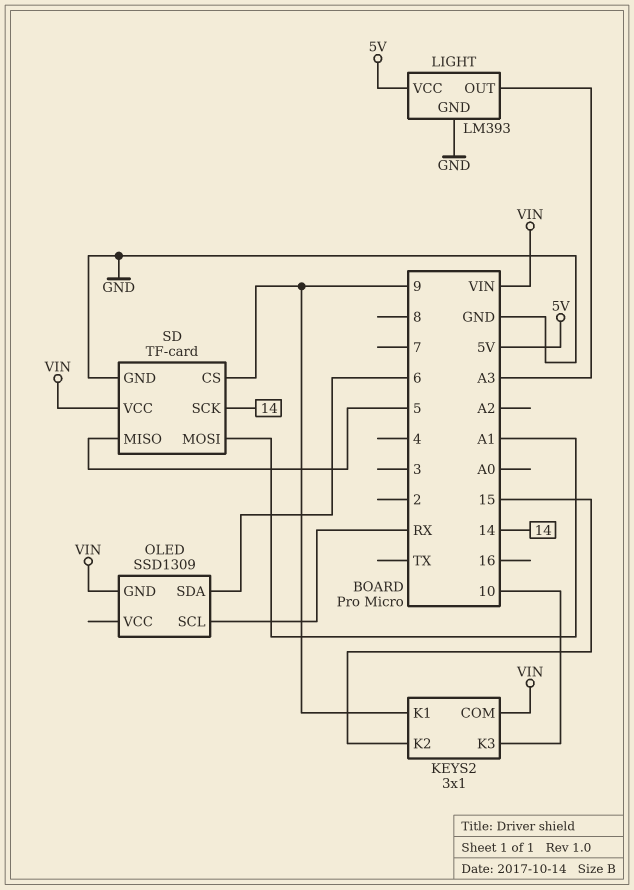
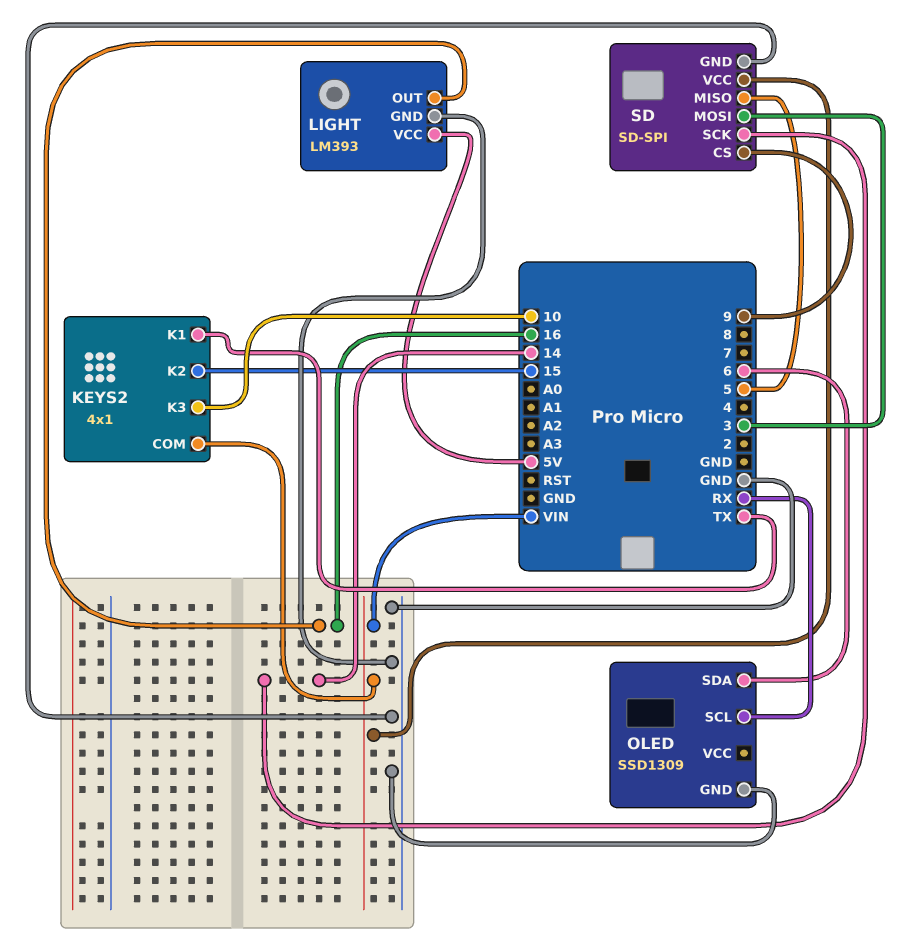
KEYS2: 3x1 -> 4x1
KEYS2 pin K1: 9 -> TX
LIGHT pin OUT: A3 -> 16
OLED pin GND: VIN -> GND
SD: TF-card -> SD-SPI
SD pin MOSI: A1 -> 3

